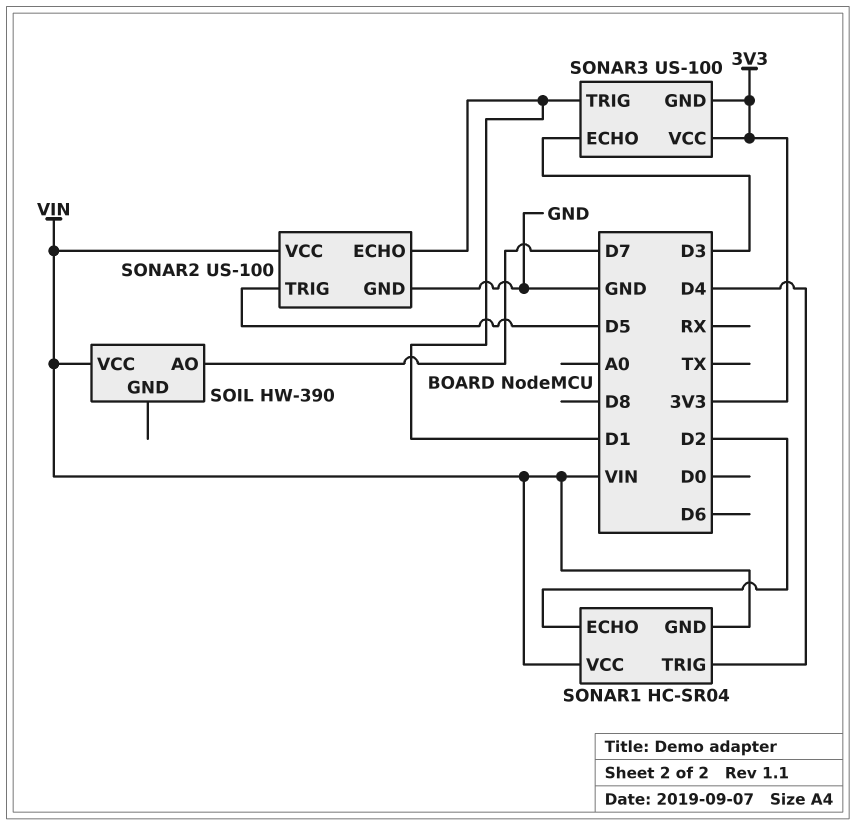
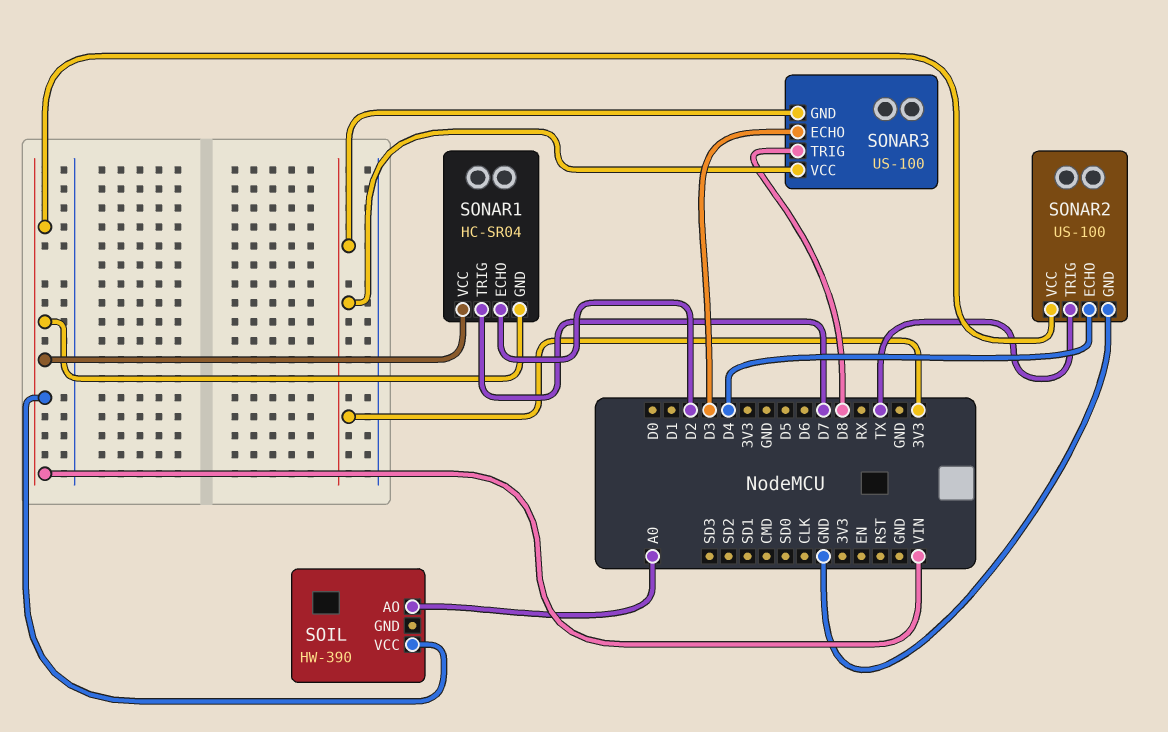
SOIL pin AO: D7 -> A0
SONAR1 pin TRIG: D4 -> D7
SONAR2 pin ECHO: D1 -> D4
SONAR2 pin TRIG: D5 -> TX
SONAR3 pin TRIG: D1 -> D8

